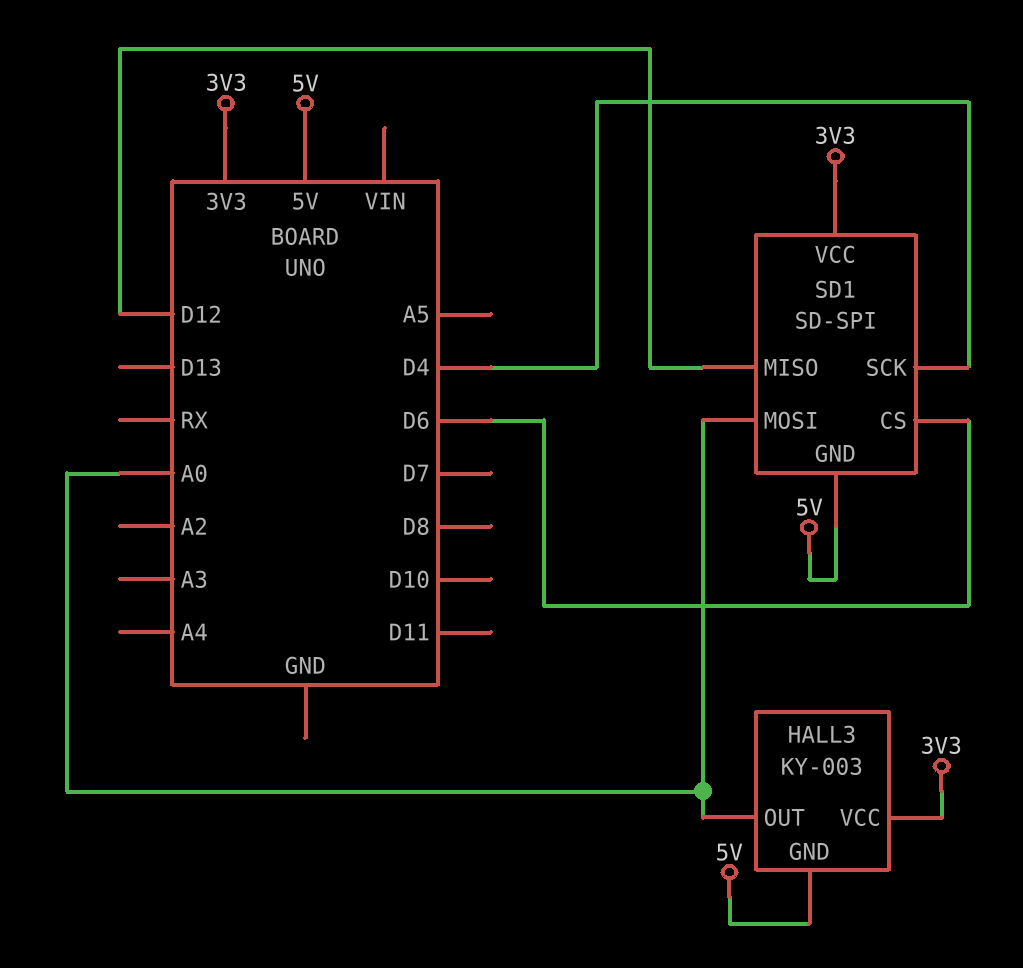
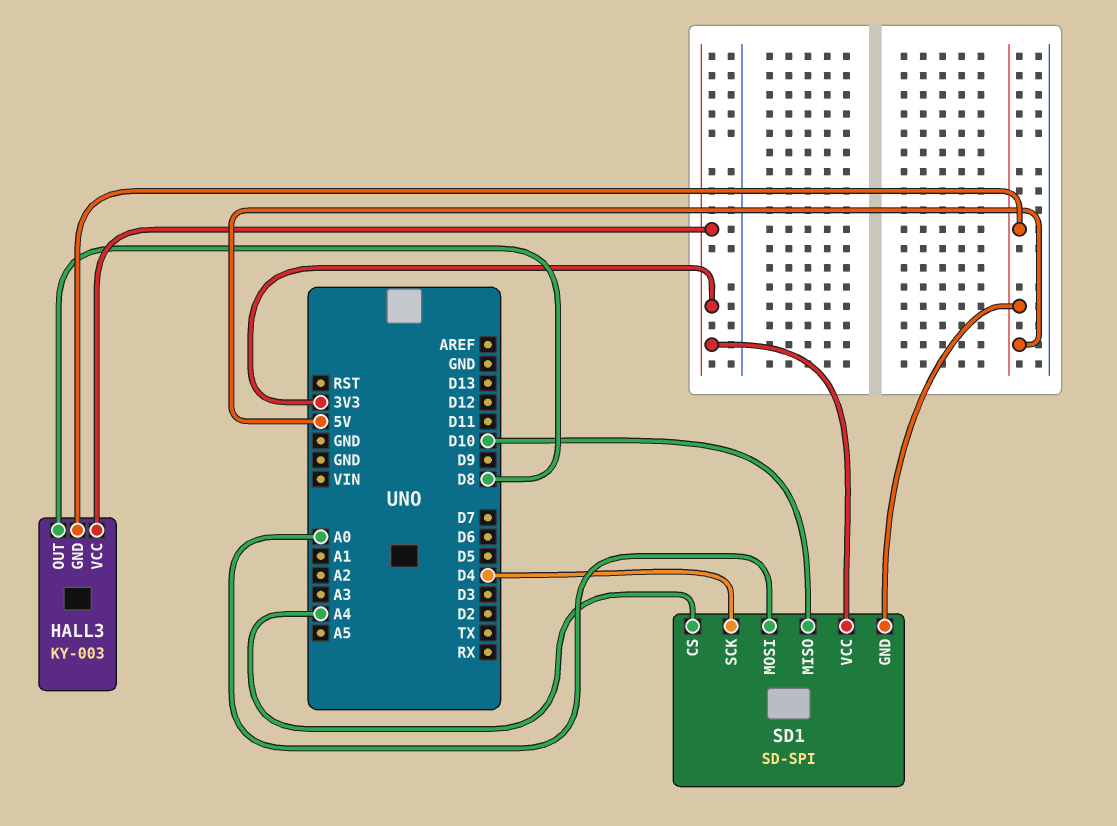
HALL3 pin OUT: A0 -> D8
SD1 pin CS: D6 -> A4
SD1 pin MISO: D12 -> D10

